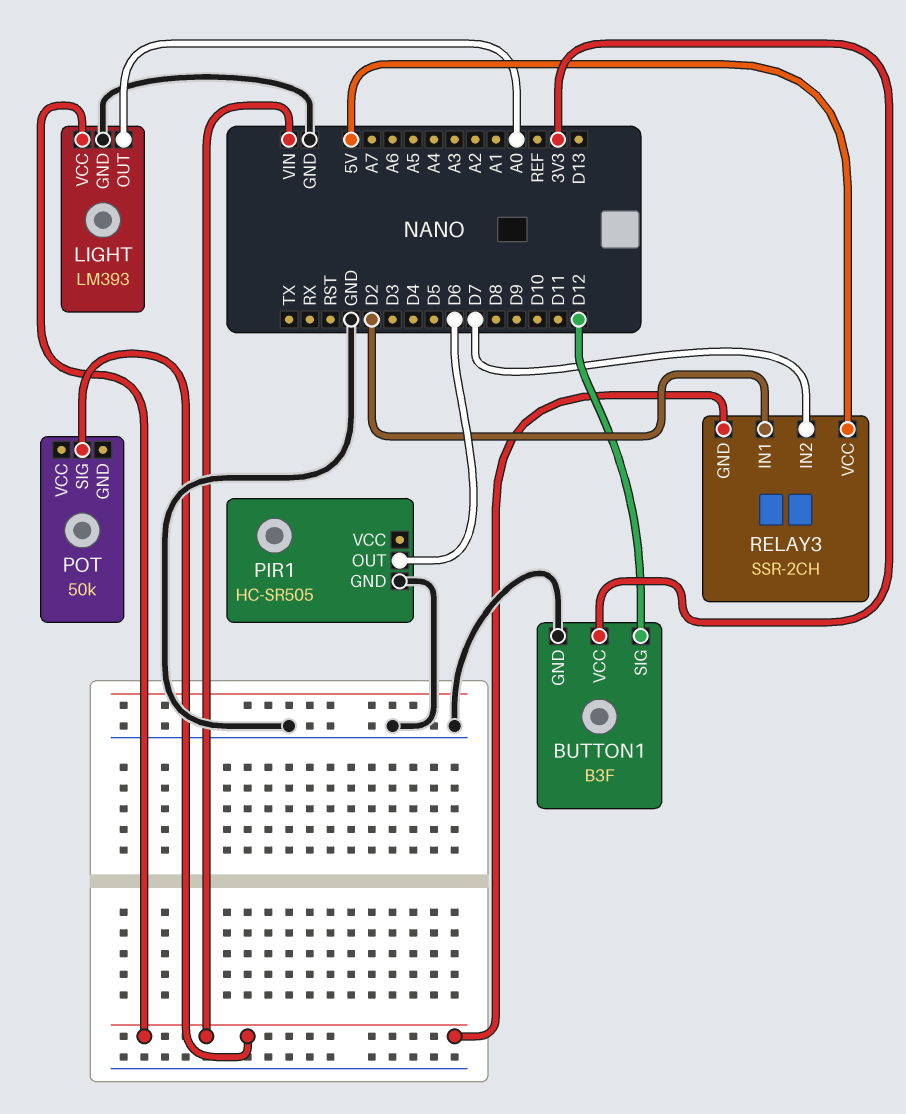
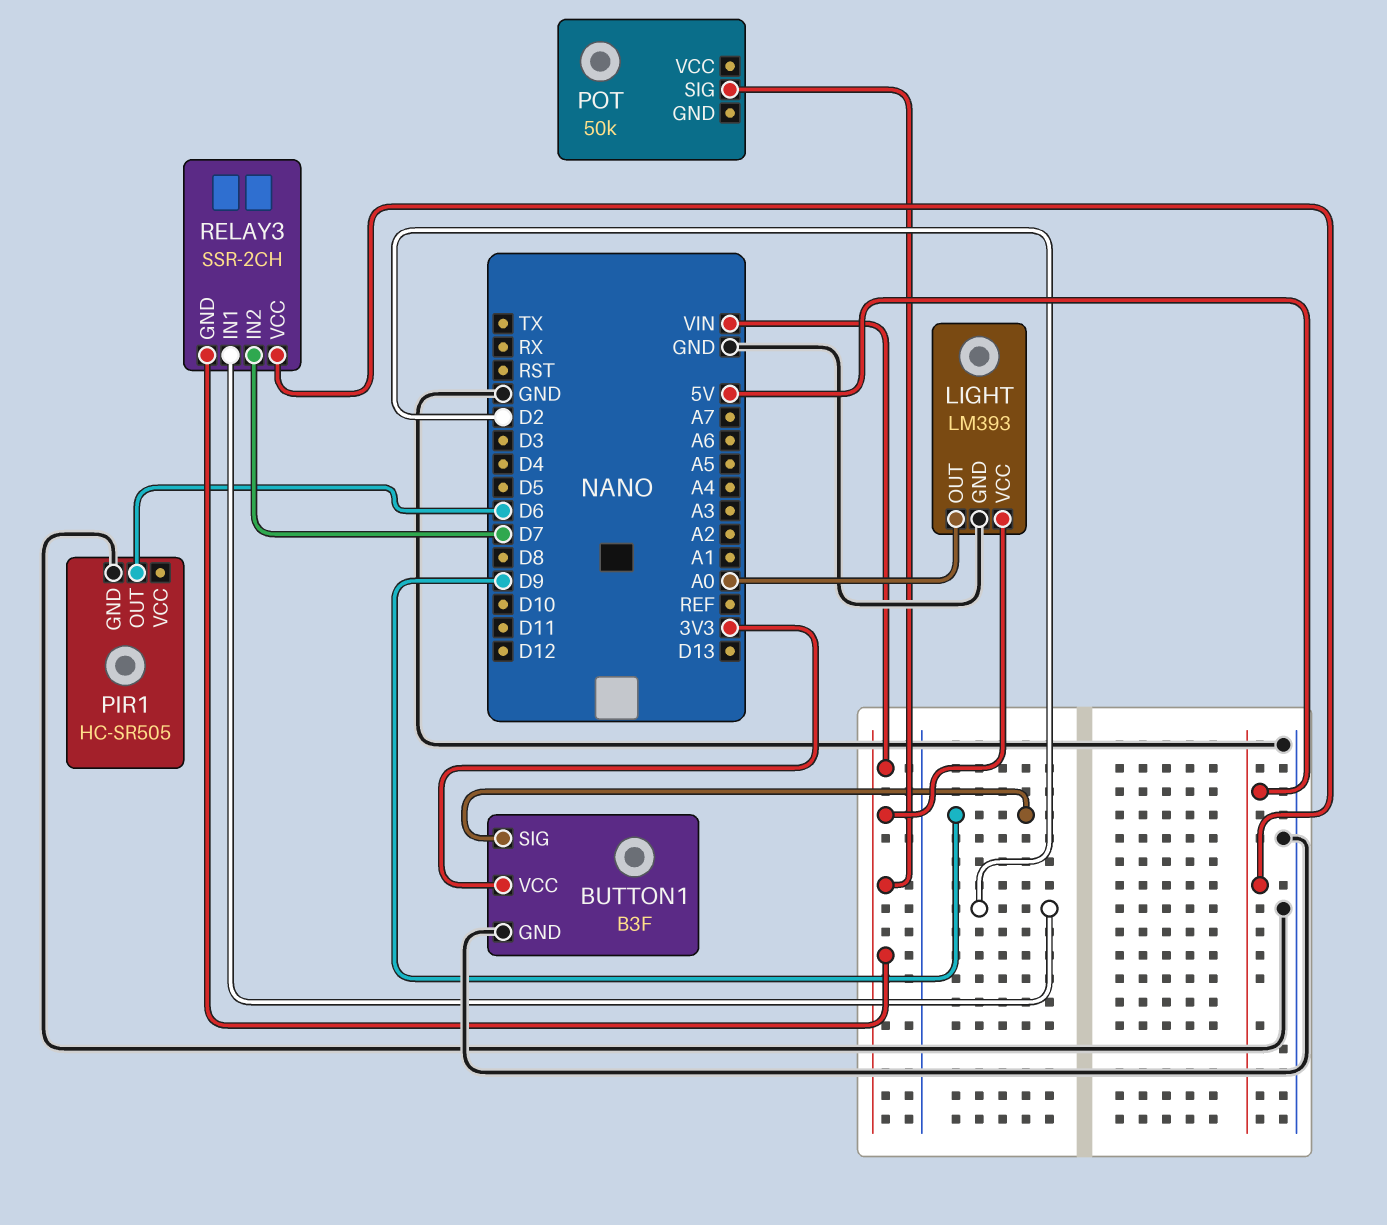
BUTTON1 pin SIG: D12 -> D9

